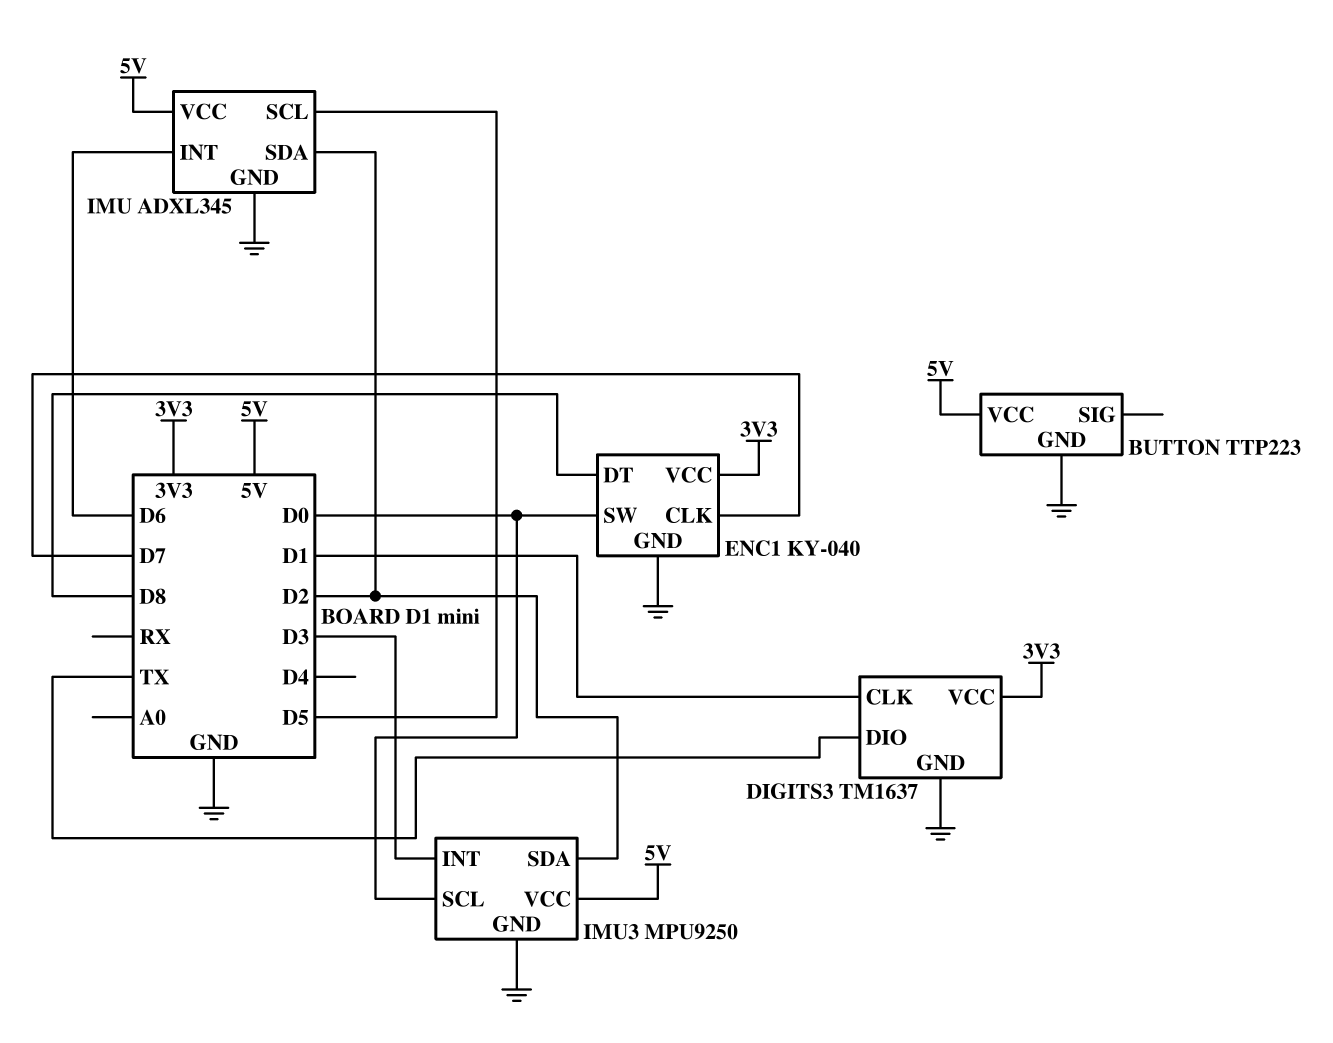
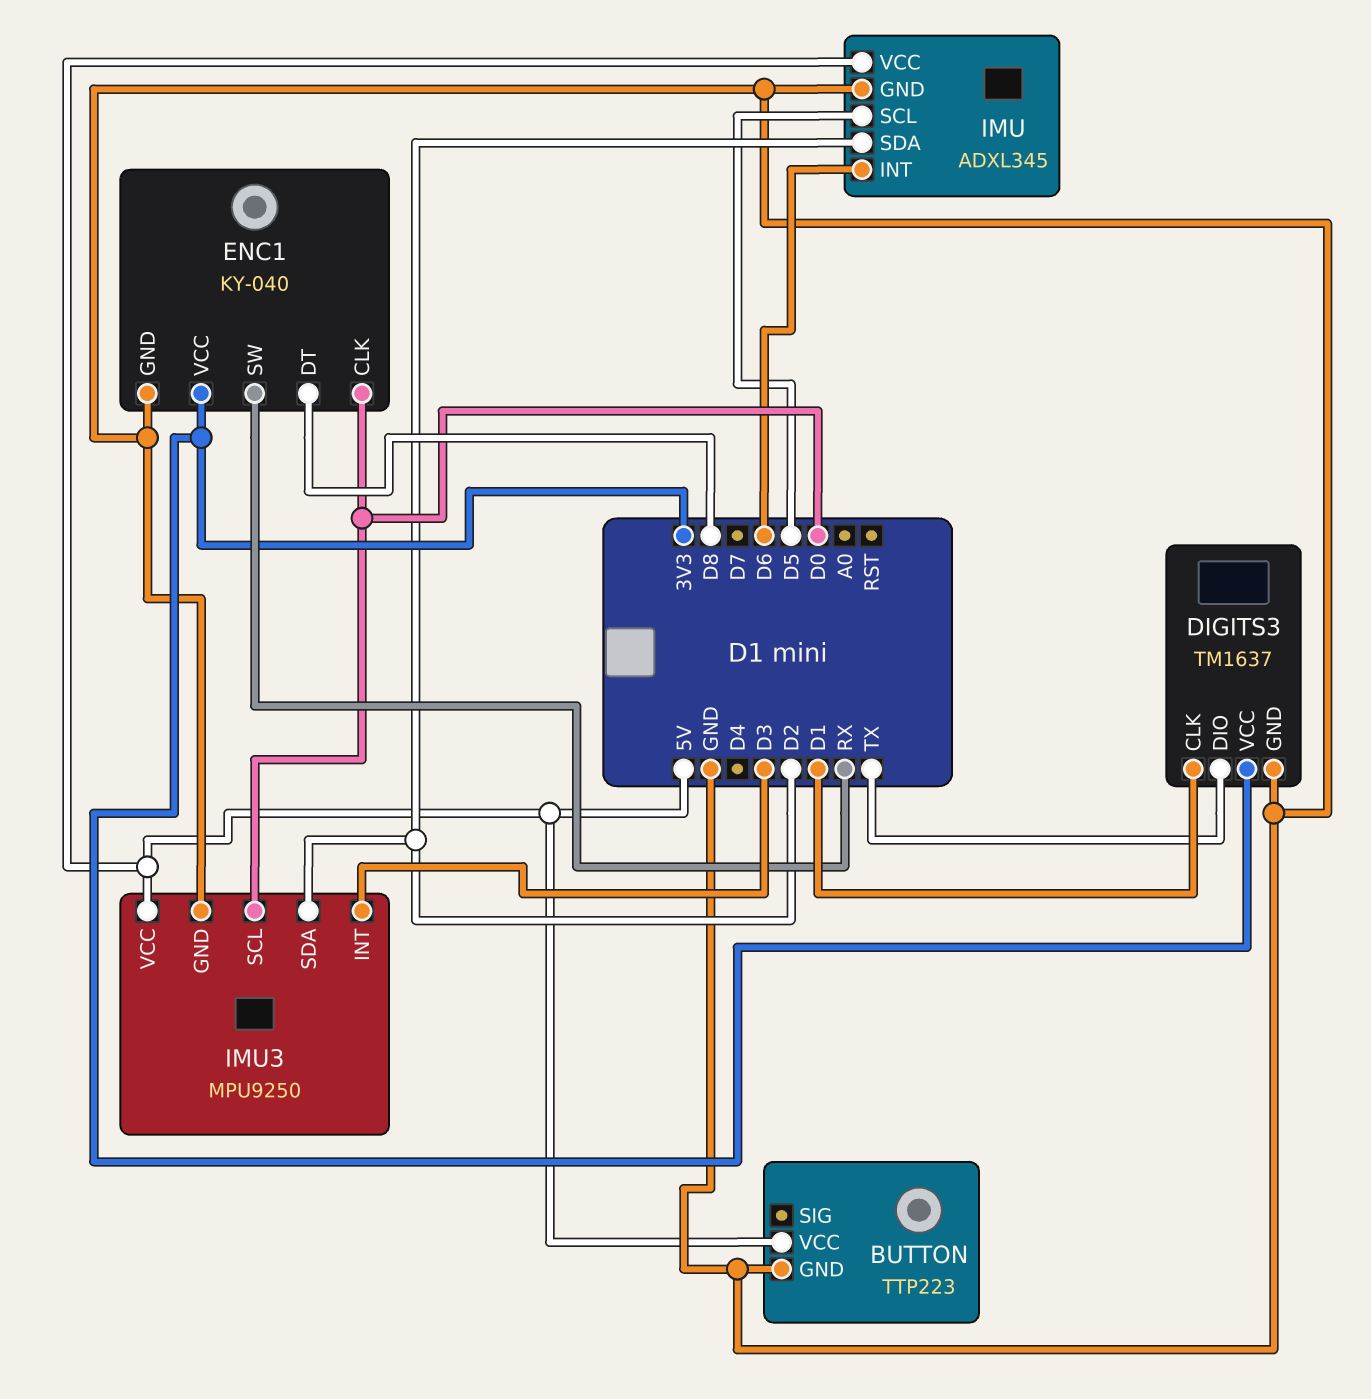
ENC1 pin CLK: D7 -> D0
ENC1 pin SW: D0 -> RX

